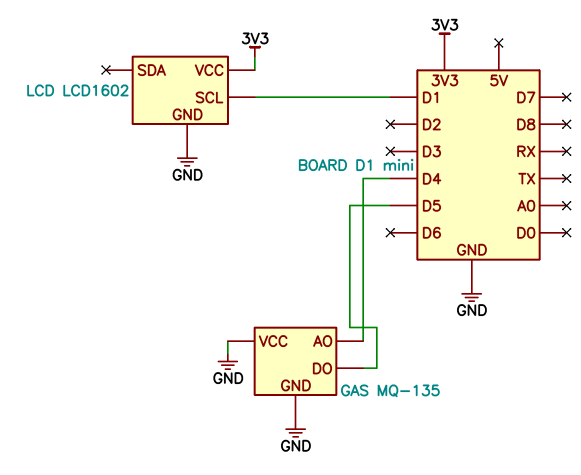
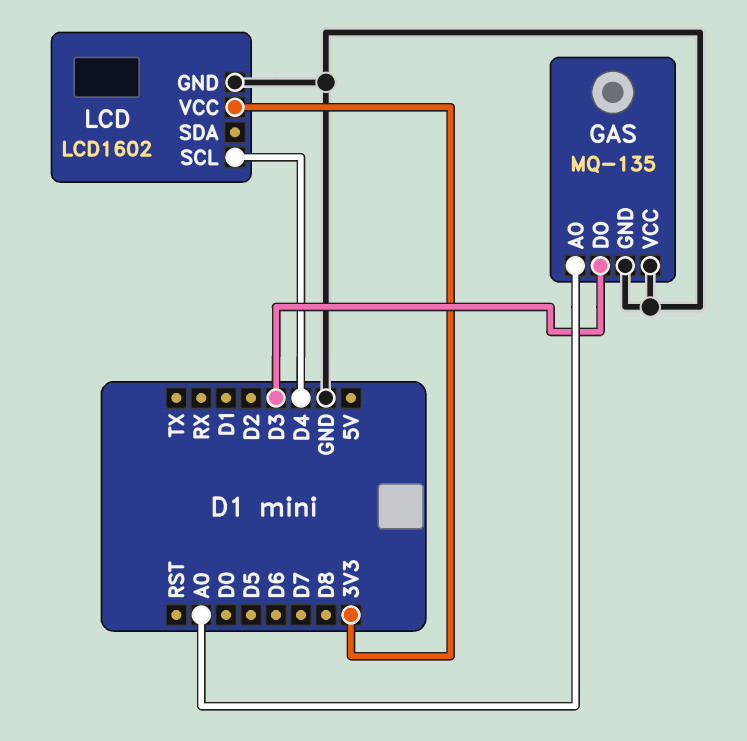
GAS pin AO: D4 -> A0
GAS pin DO: D5 -> D3
LCD pin SCL: D1 -> D4

